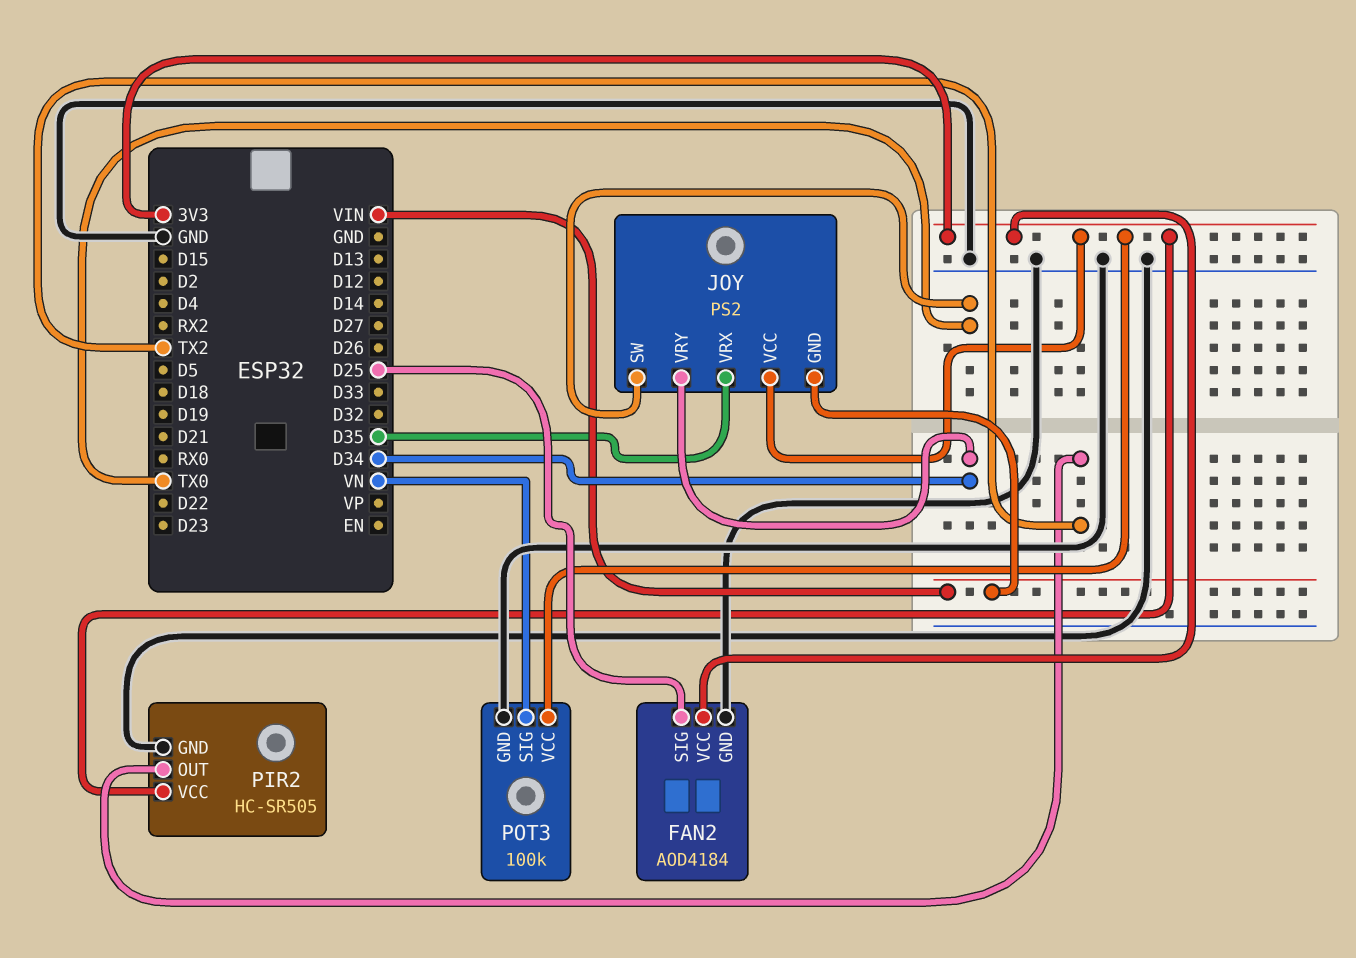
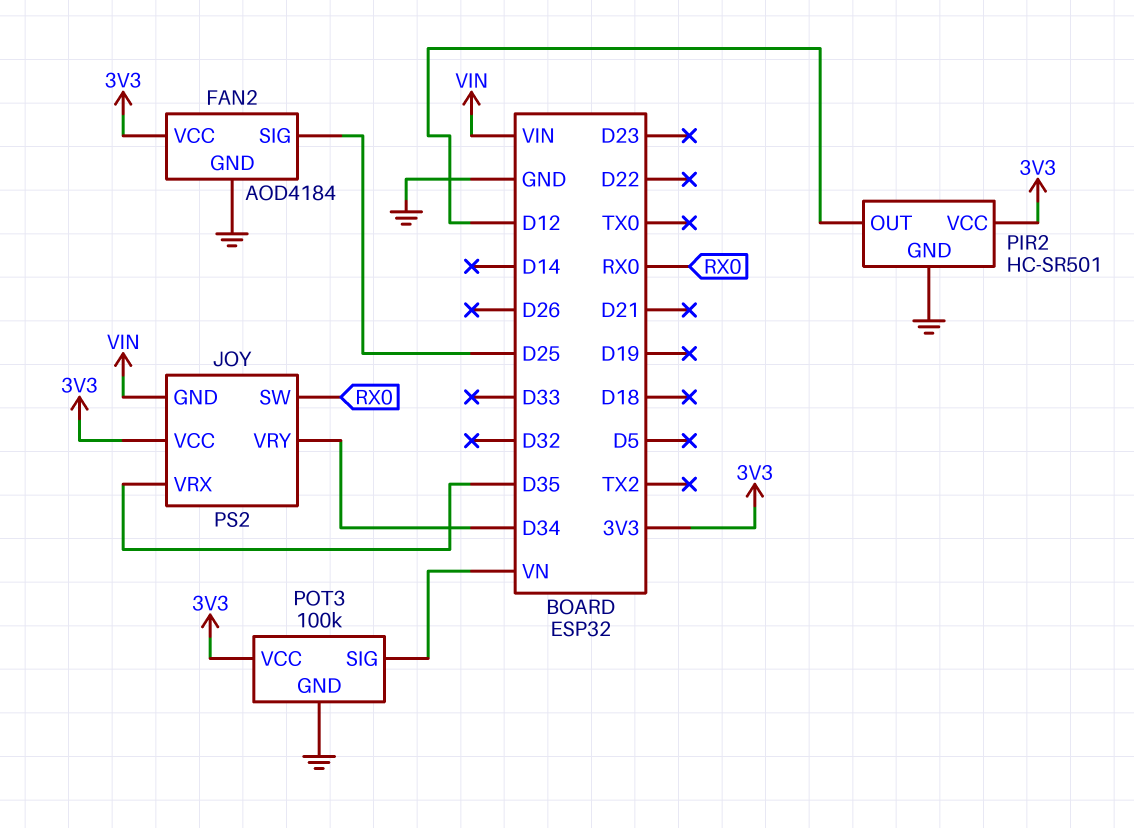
JOY pin SW: TX0 -> RX0
PIR2: HC-SR505 -> HC-SR501
PIR2 pin OUT: TX2 -> D12

